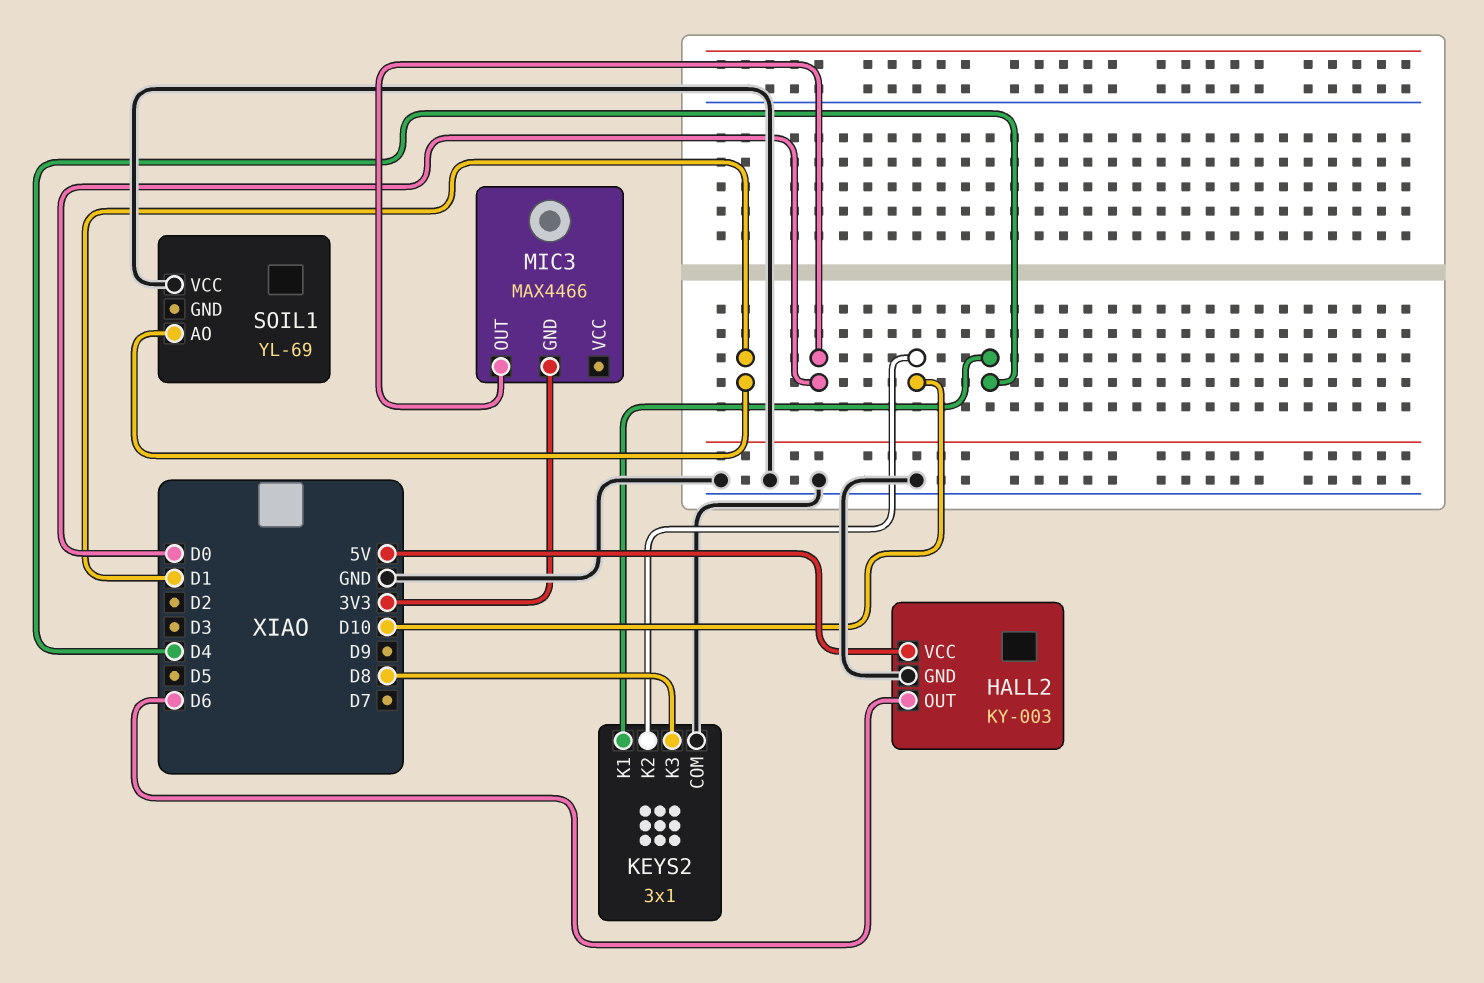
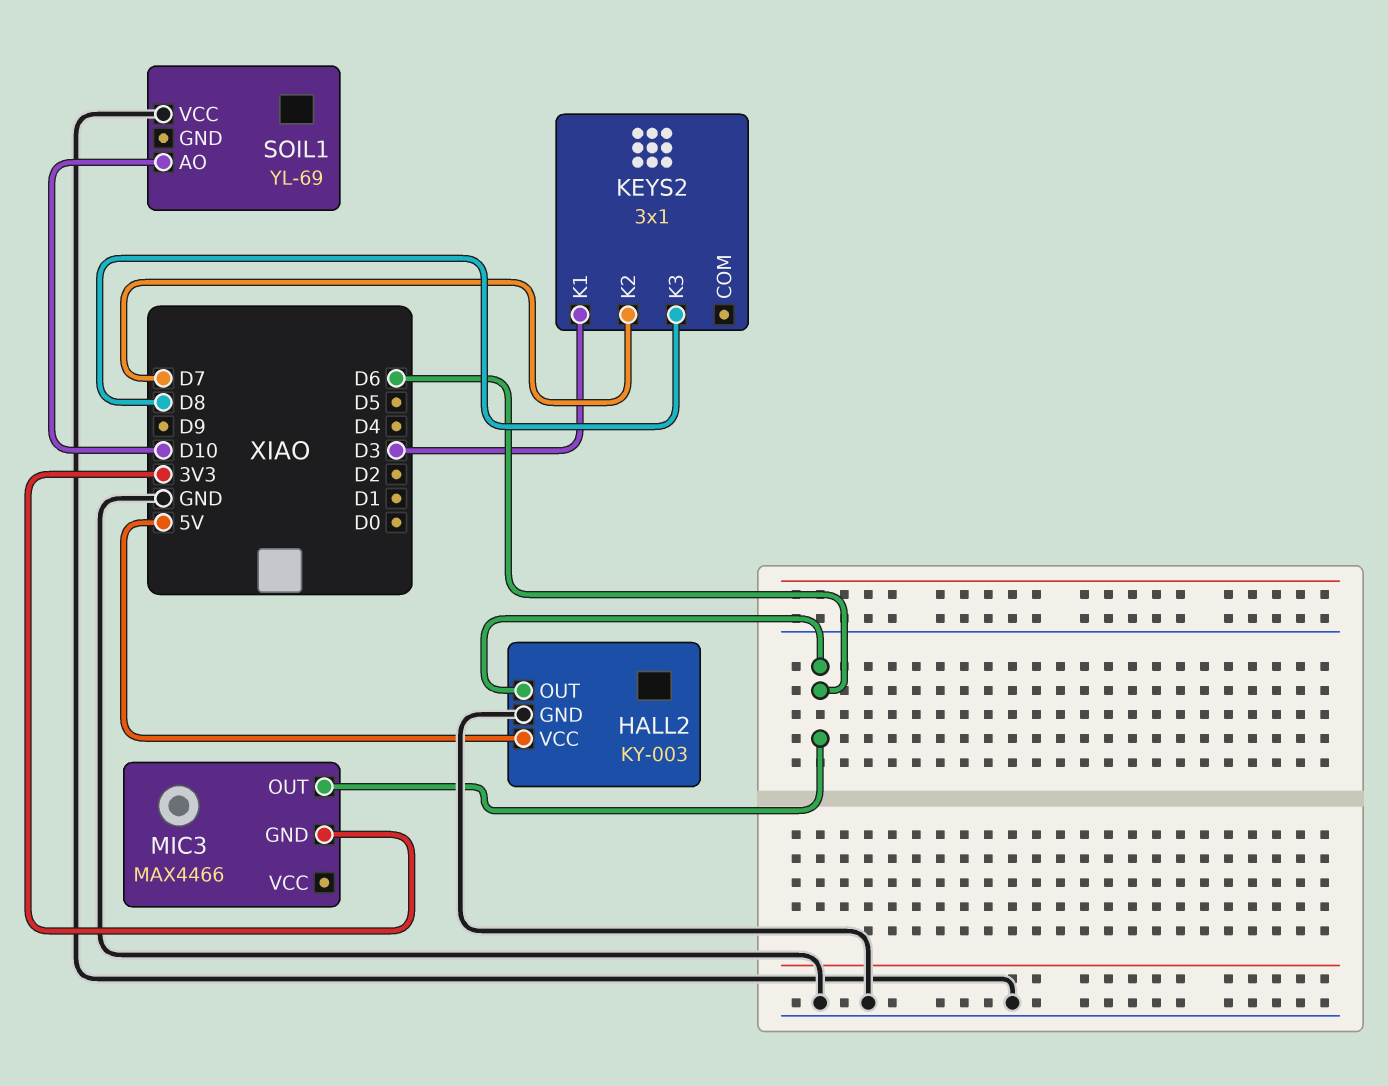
KEYS2 pin COM: GND -> none
KEYS2 pin K1: D4 -> D3
KEYS2 pin K2: D10 -> D7
MIC3 pin OUT: D0 -> D6
SOIL1 pin AO: D1 -> D10

